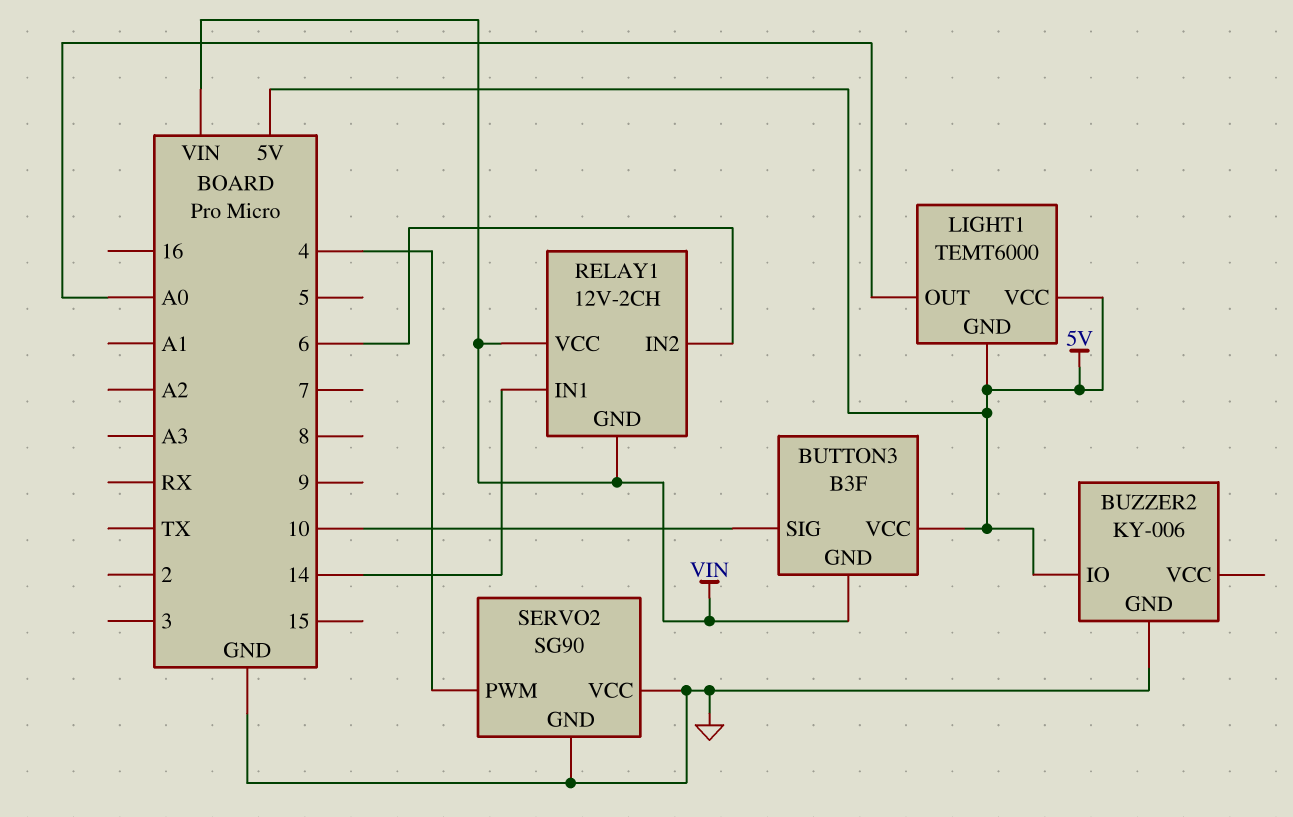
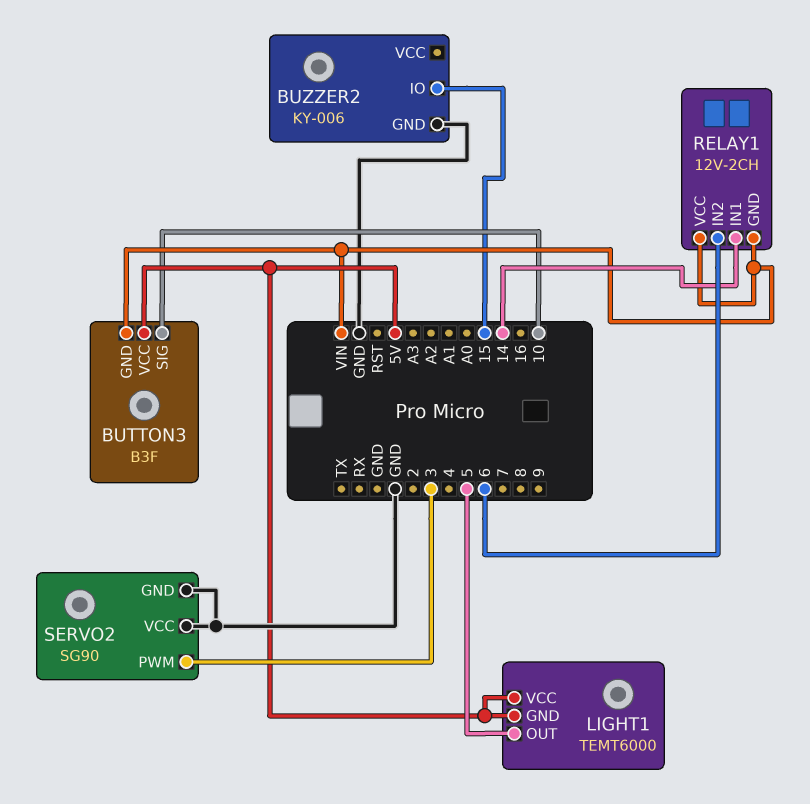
BUZZER2 pin IO: 5V -> 15
LIGHT1 pin OUT: A0 -> 5
SERVO2 pin PWM: 4 -> 3

